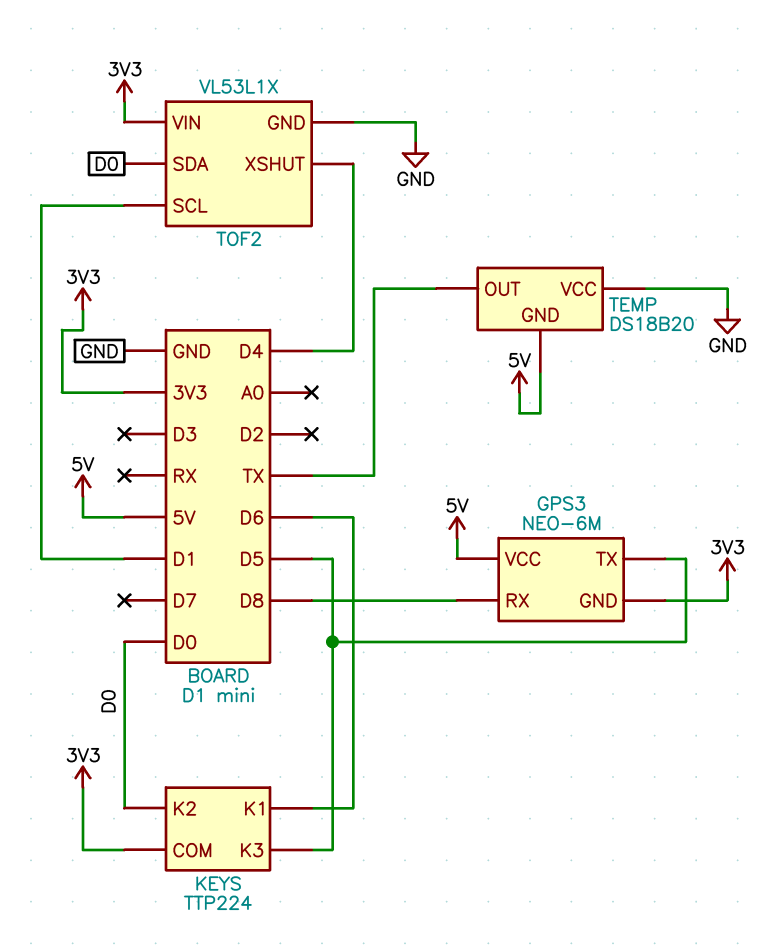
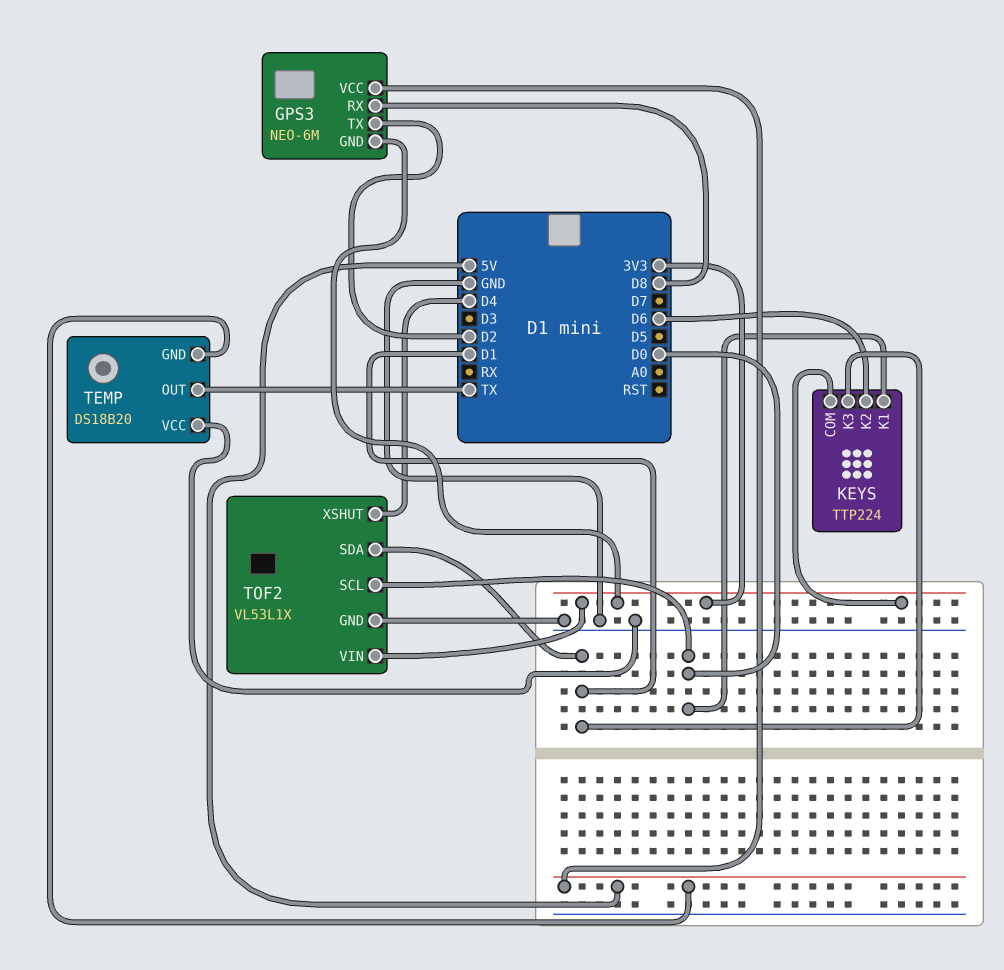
GPS3 pin TX: D5 -> D2
KEYS pin K1: D6 -> D0
KEYS pin K2: D0 -> D6
KEYS pin K3: D5 -> D1
TOF2 pin SCL: D1 -> D0
TOF2 pin SDA: D0 -> D1

